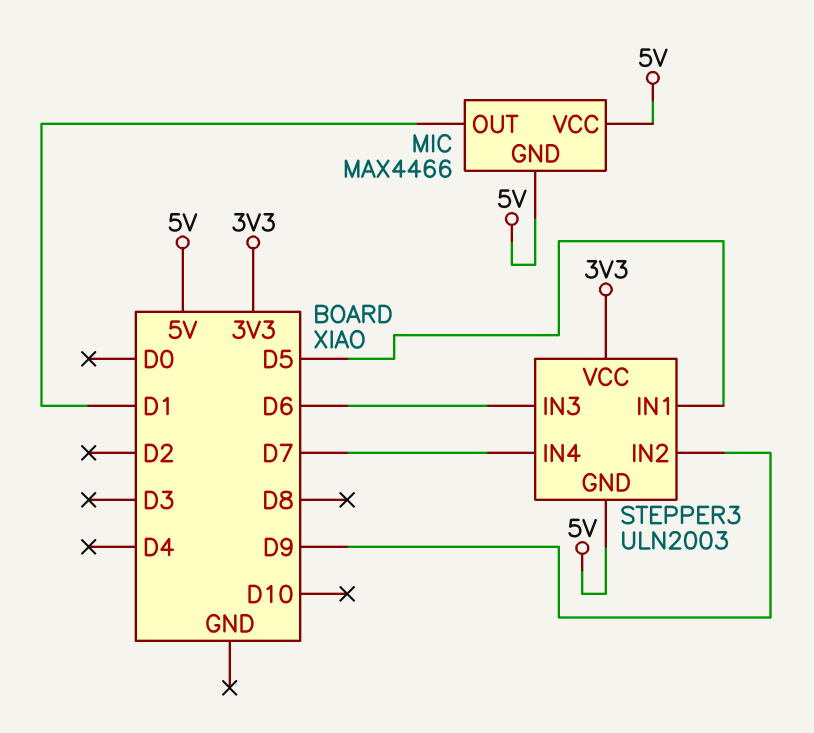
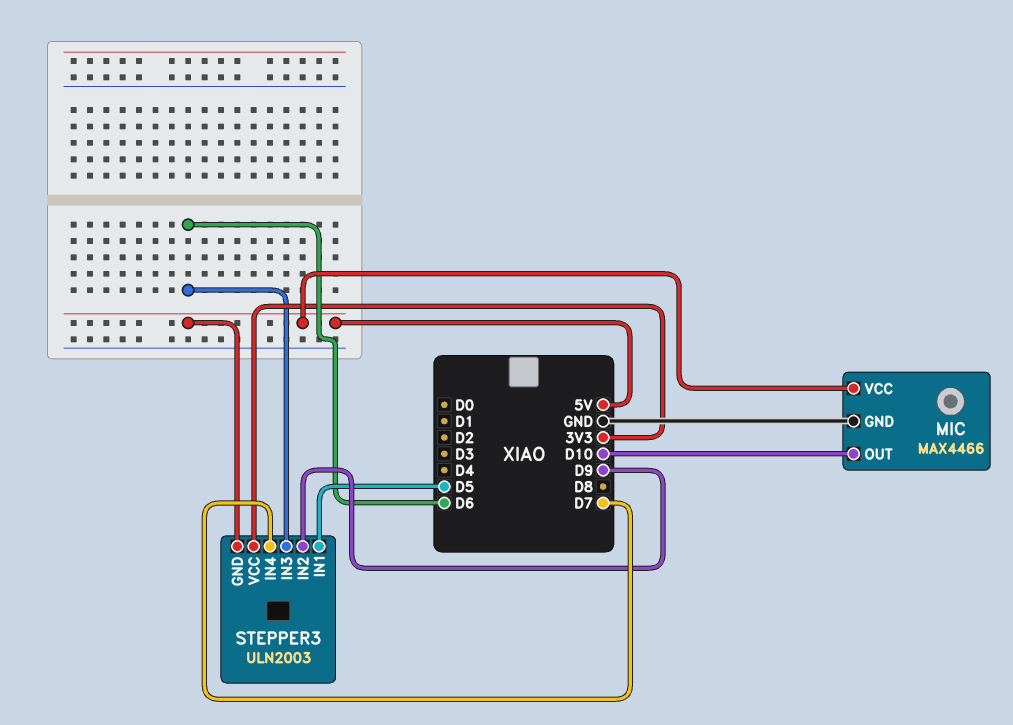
MIC pin GND: 5V -> GND
MIC pin OUT: D1 -> D10

